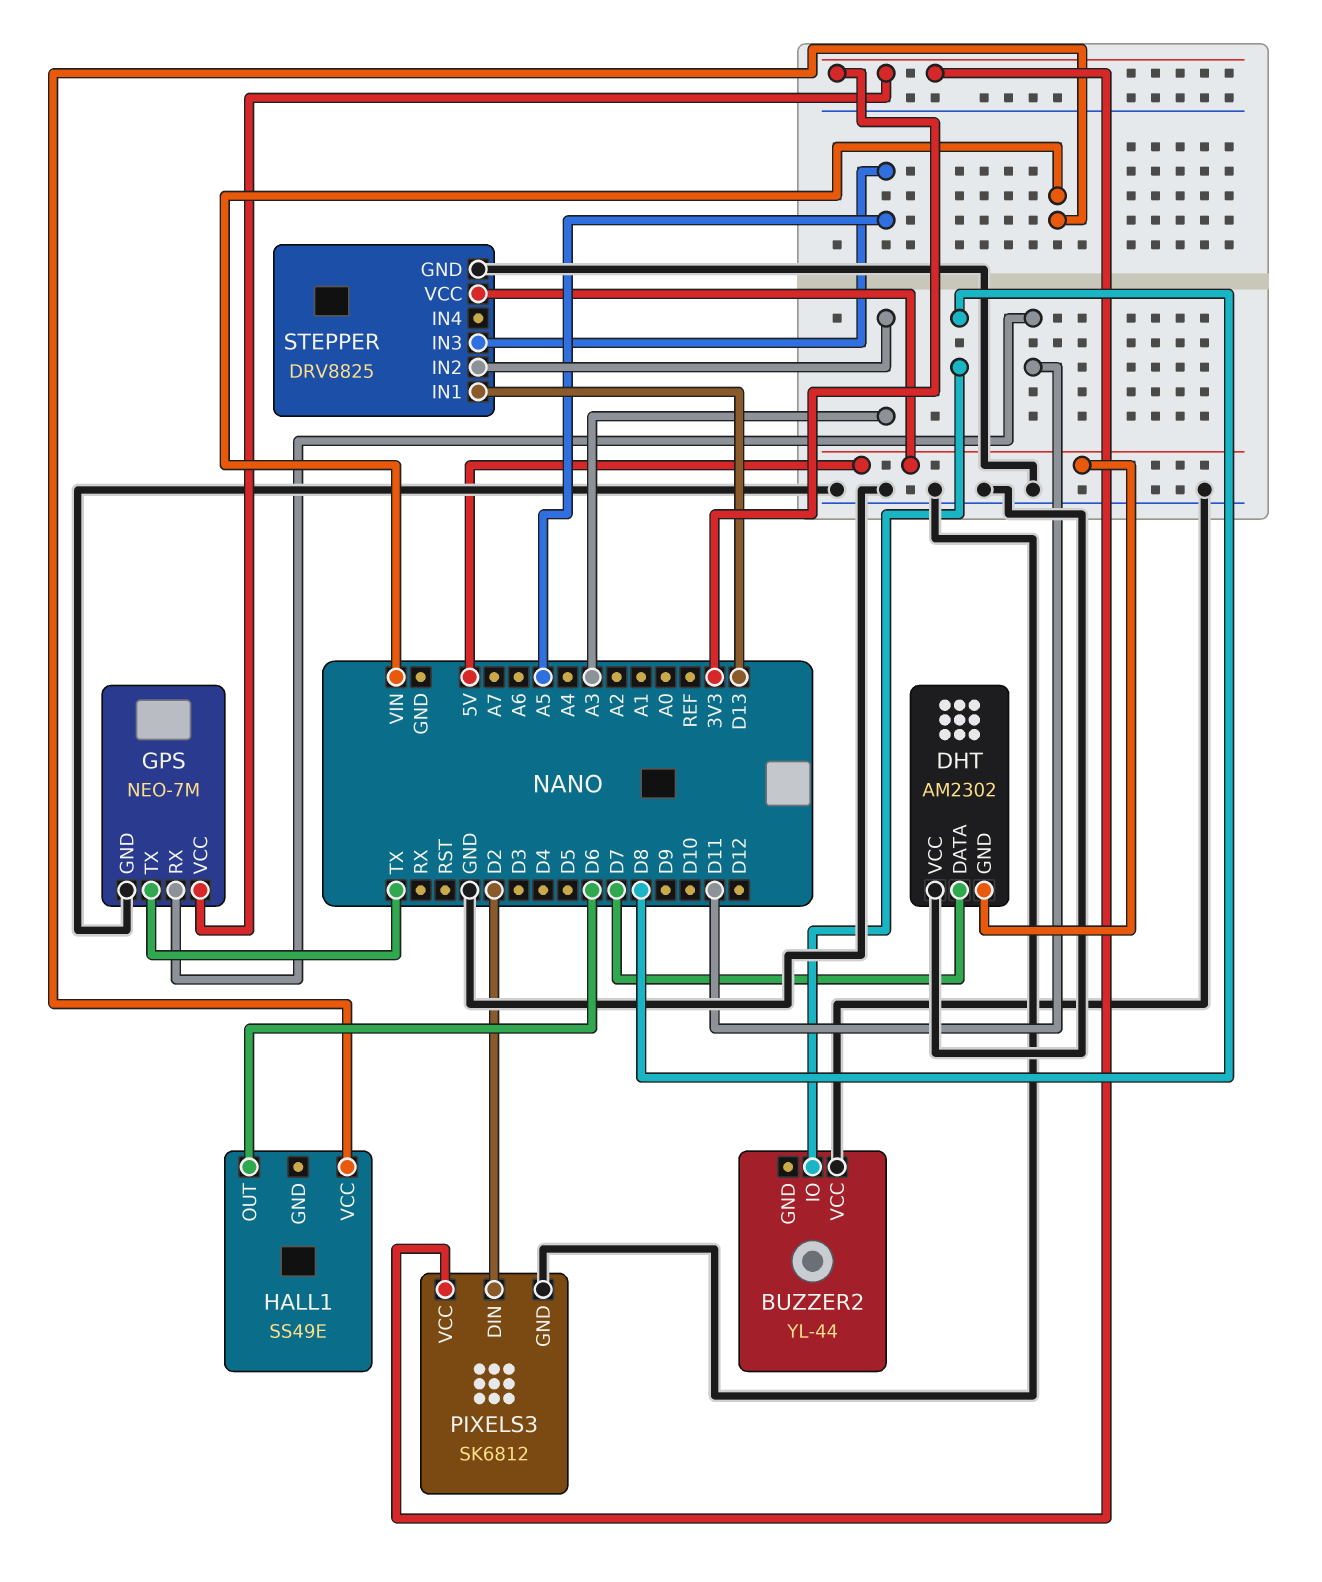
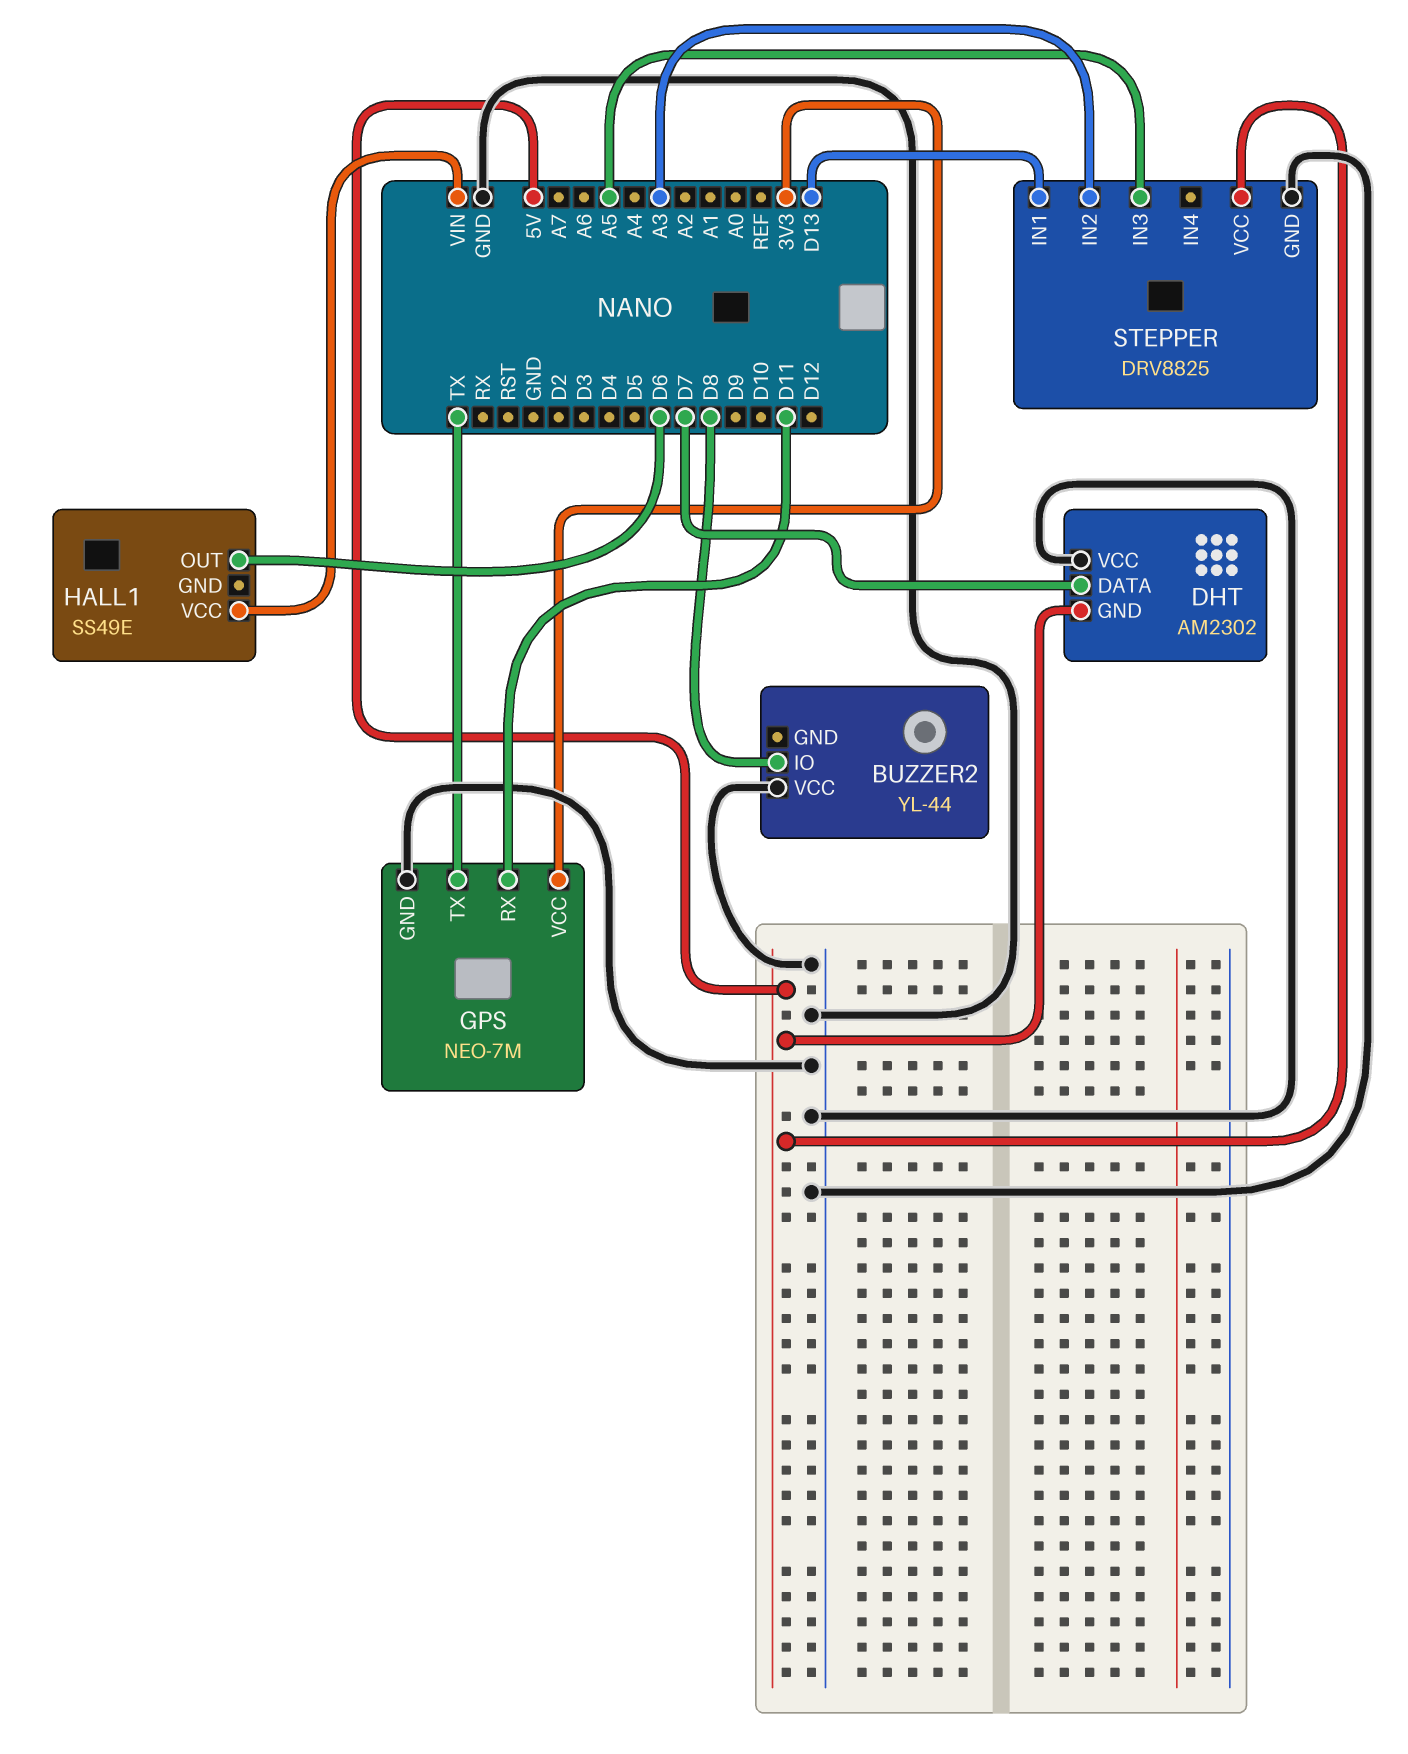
PIXELS3: SK6812 -> none
PIXELS3 pin DIN: D2 -> none
PIXELS3 pin GND: GND -> none
PIXELS3 pin VCC: 3V3 -> none

